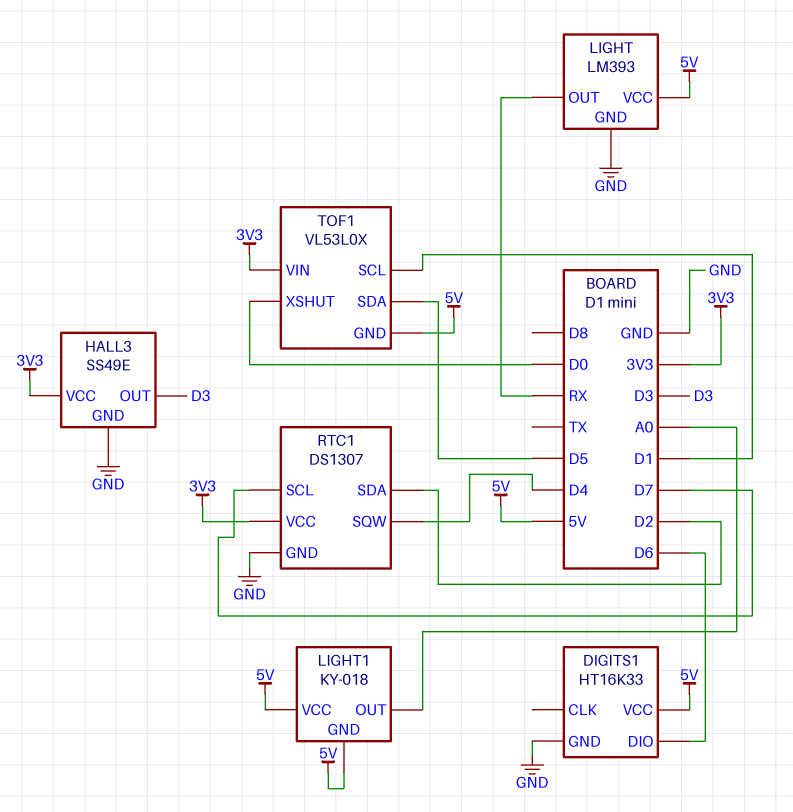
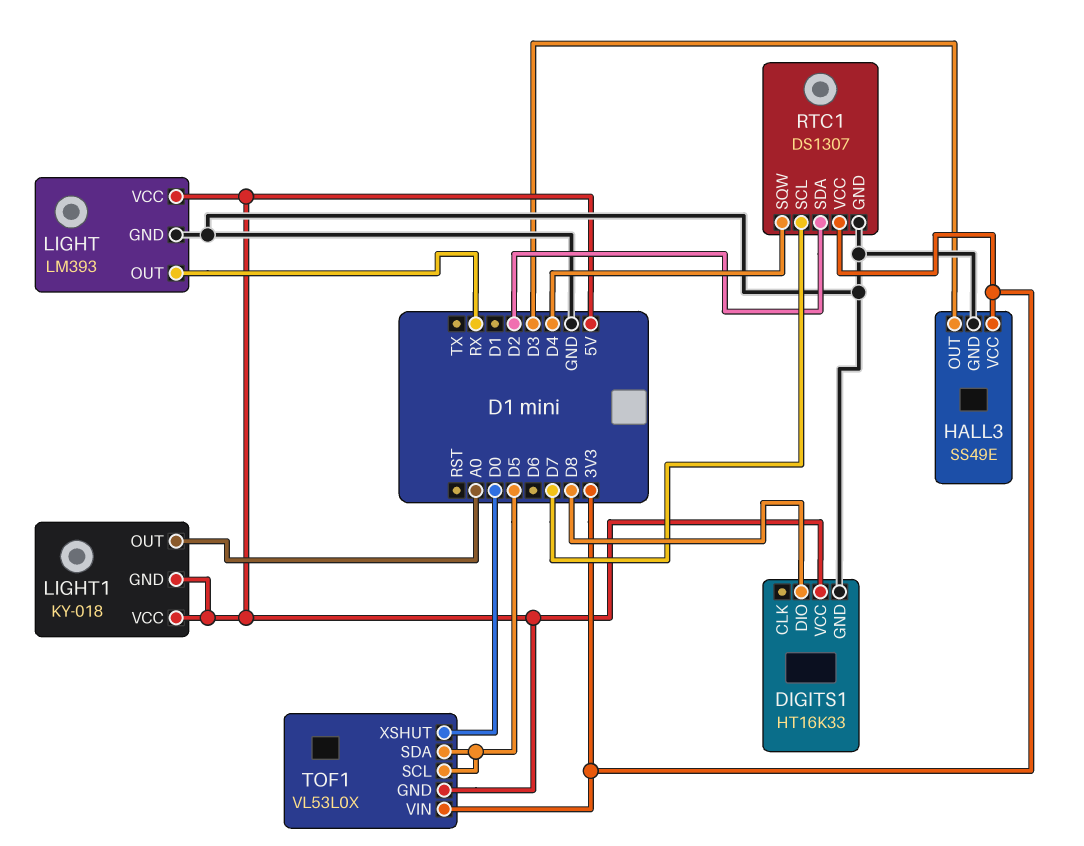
DIGITS1 pin DIO: D6 -> D8
TOF1 pin SCL: D1 -> D5

